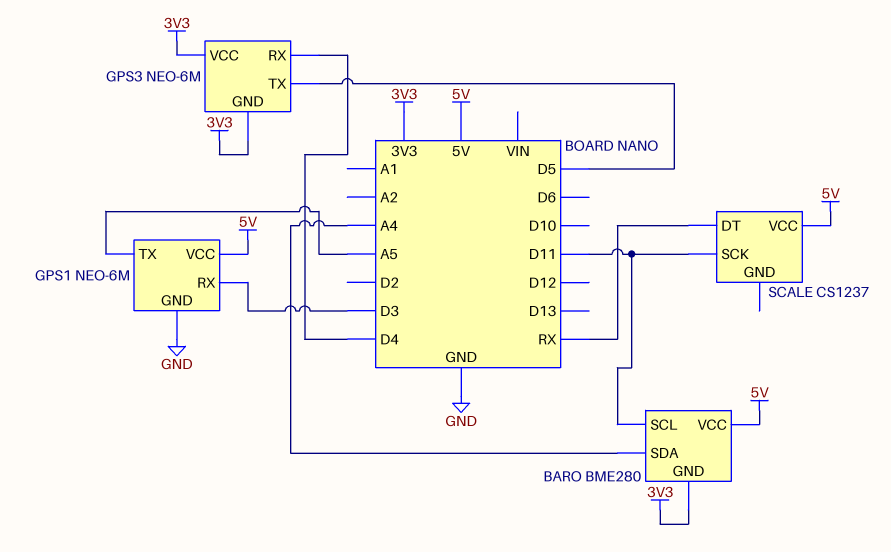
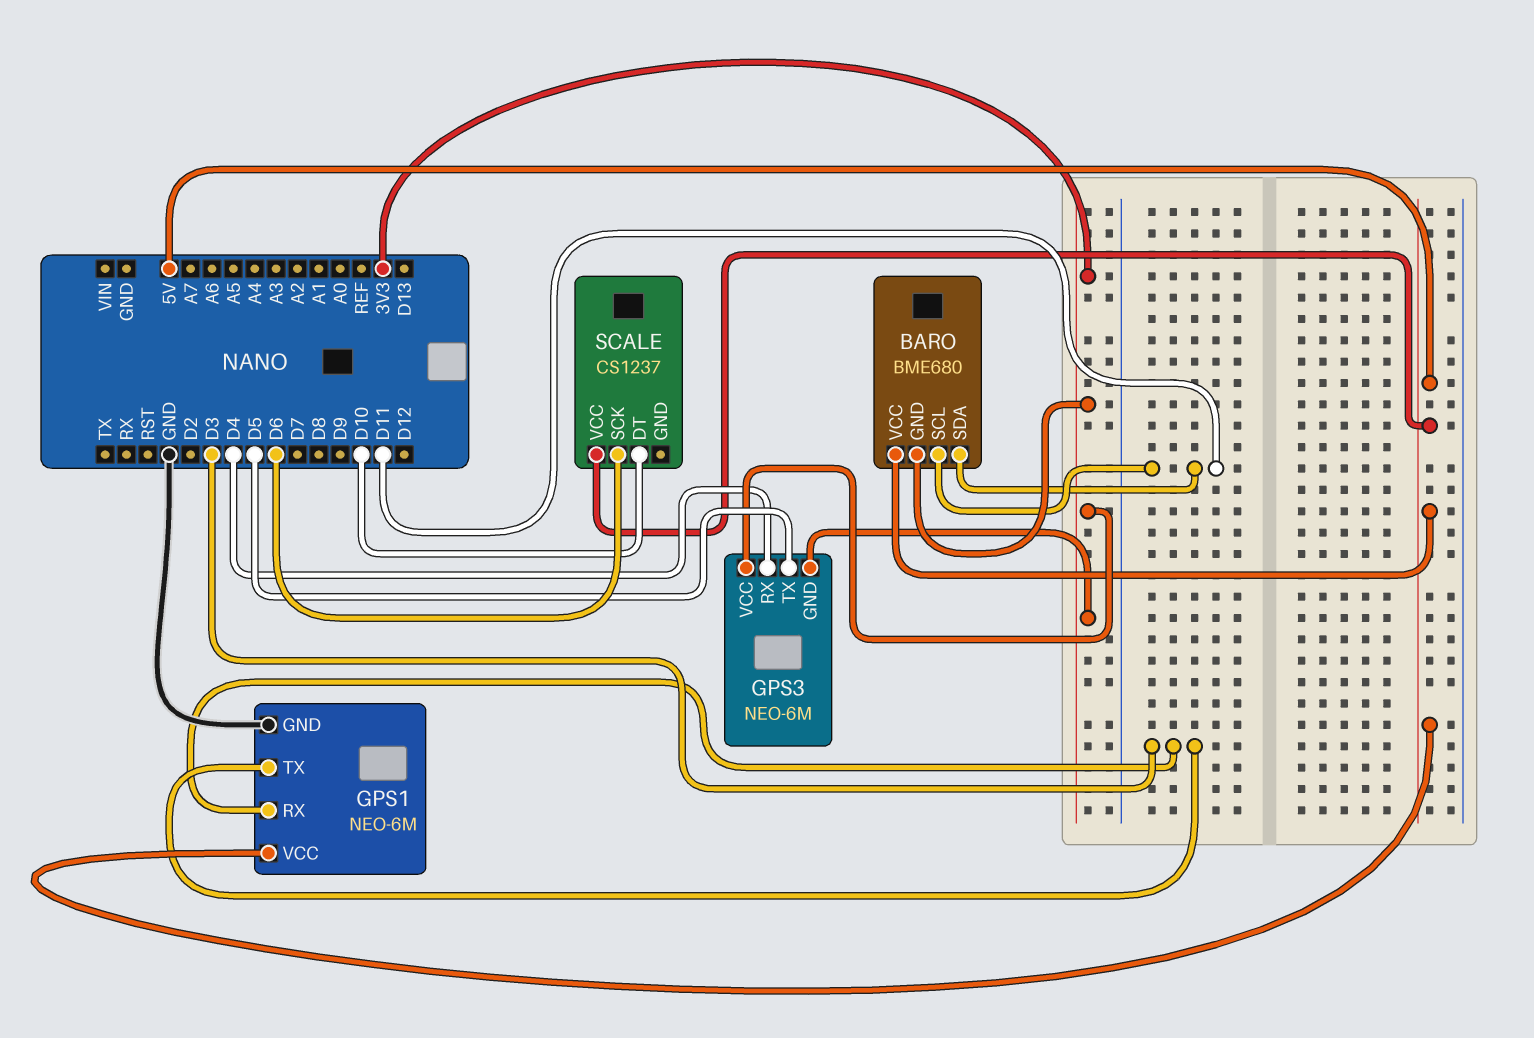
BARO: BME280 -> BME680
BARO pin SDA: A4 -> D11
GPS1 pin TX: A5 -> D3
SCALE pin DT: RX -> D10
SCALE pin SCK: D11 -> D6

